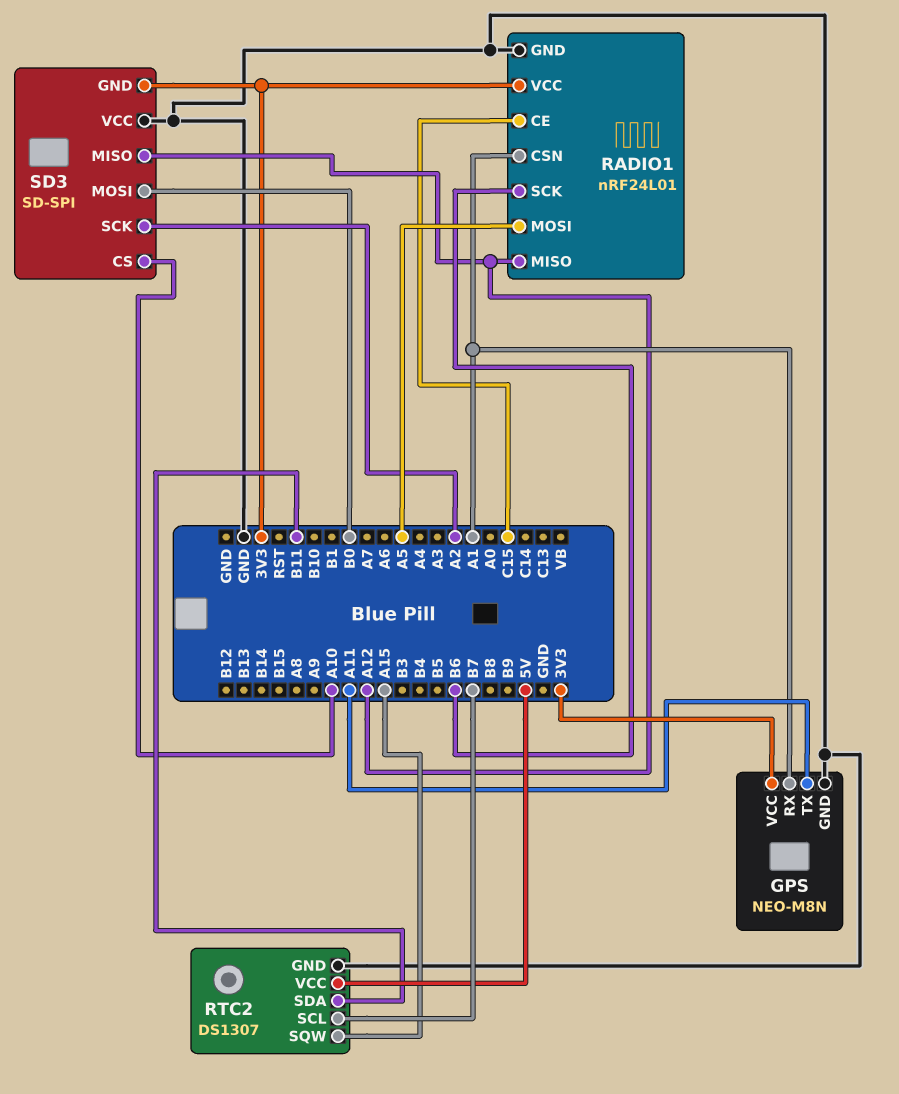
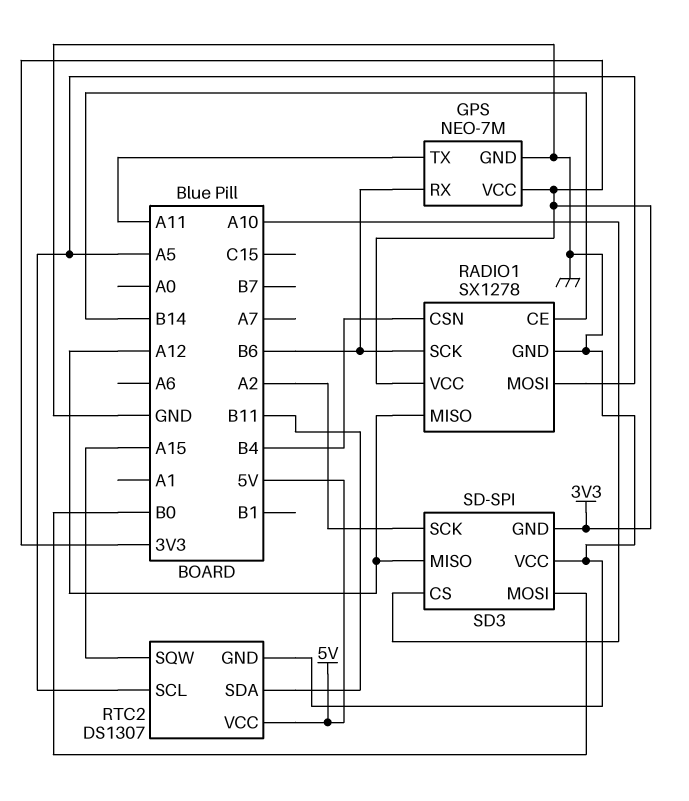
GPS: NEO-M8N -> NEO-7M
GPS pin RX: A1 -> B6
RADIO1: nRF24L01 -> SX1278
RADIO1 pin CE: C15 -> B14
RADIO1 pin CSN: A1 -> B4
RTC2 pin SCL: B7 -> A5

